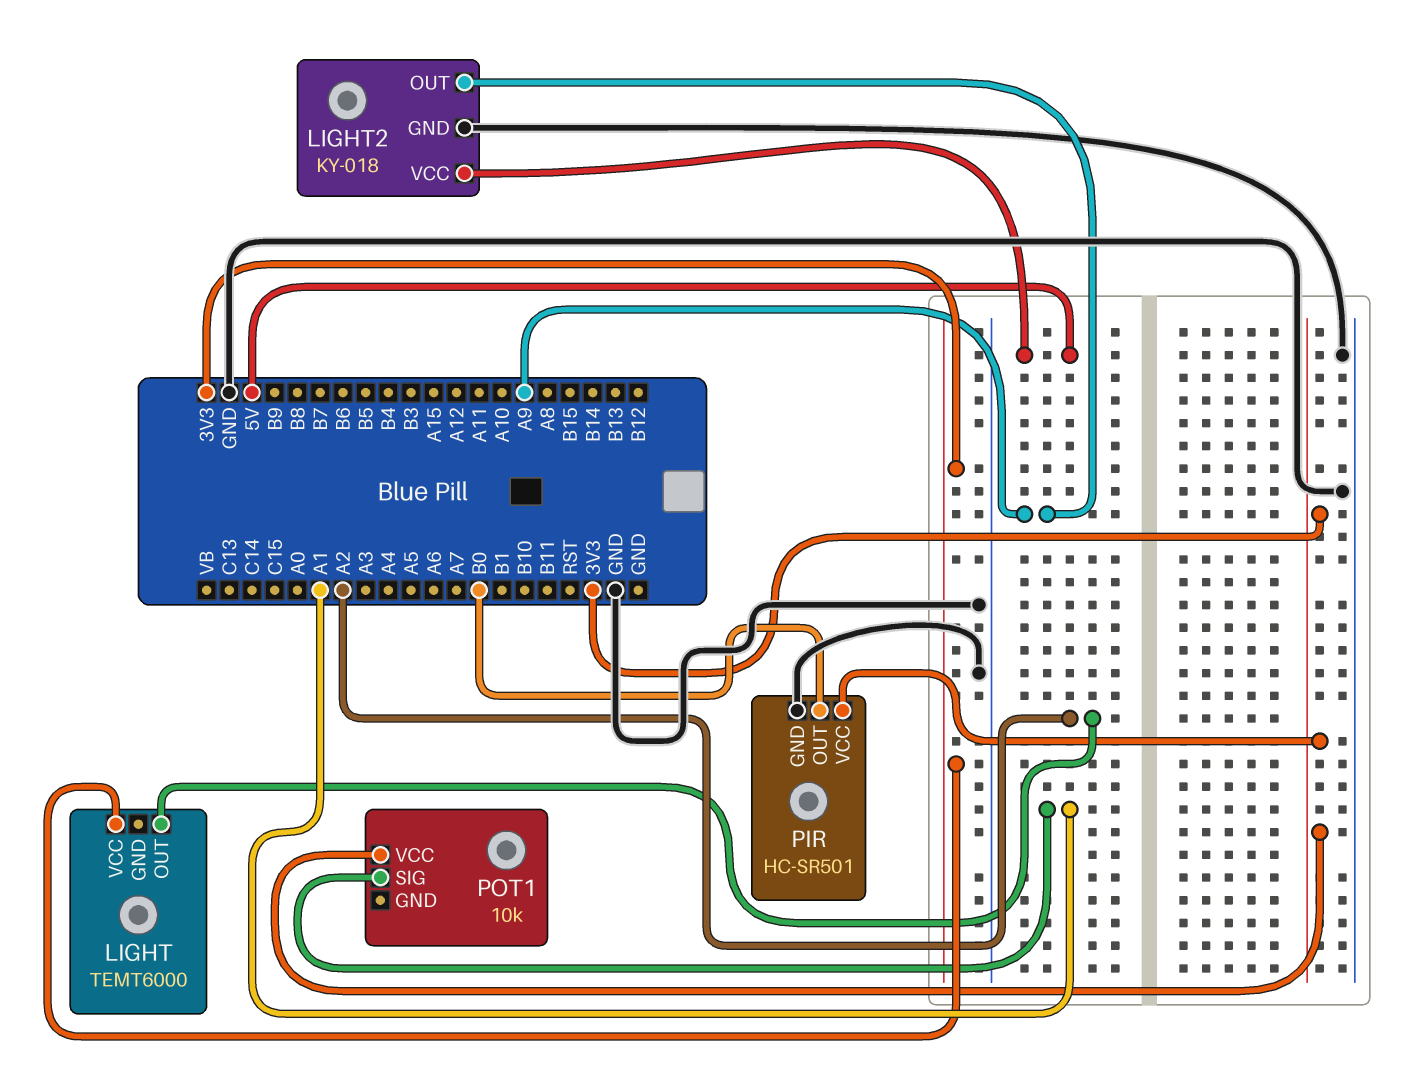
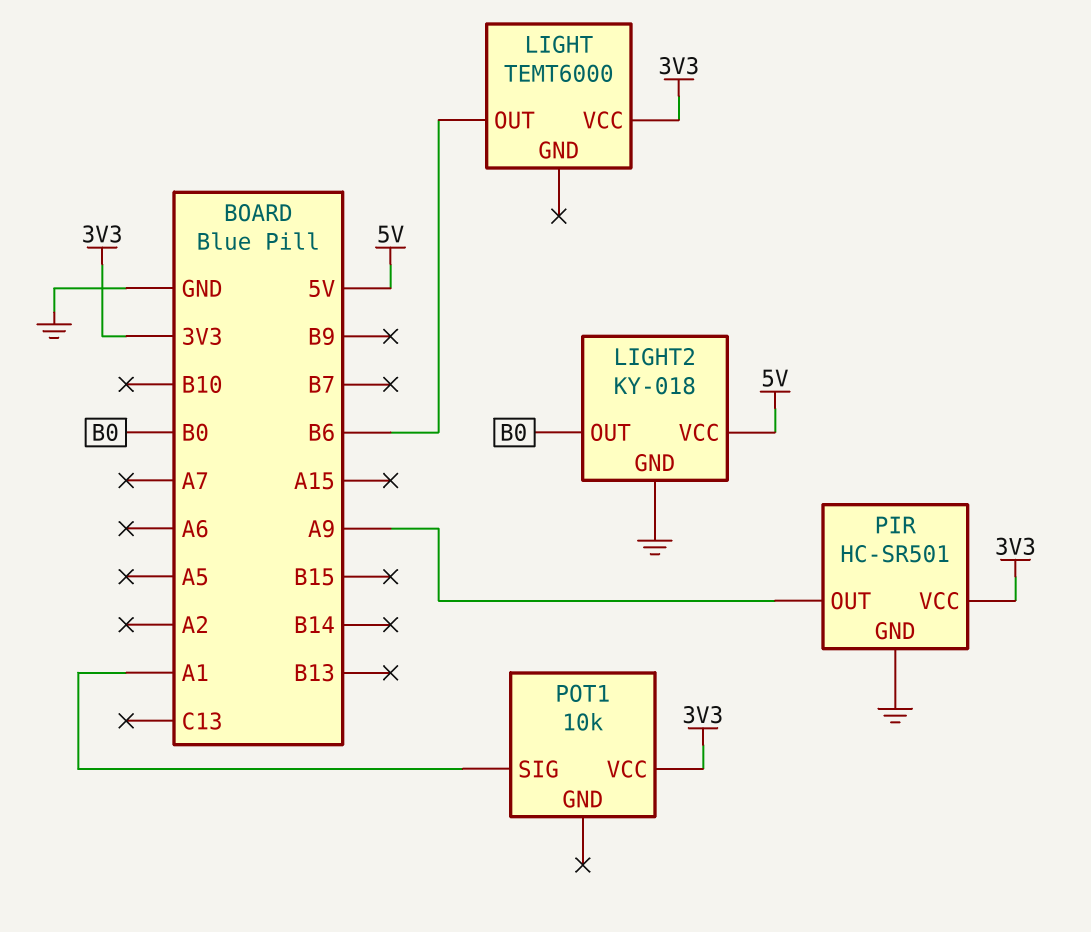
LIGHT pin OUT: A2 -> B6
LIGHT2 pin OUT: A9 -> B0
PIR pin OUT: B0 -> A9

